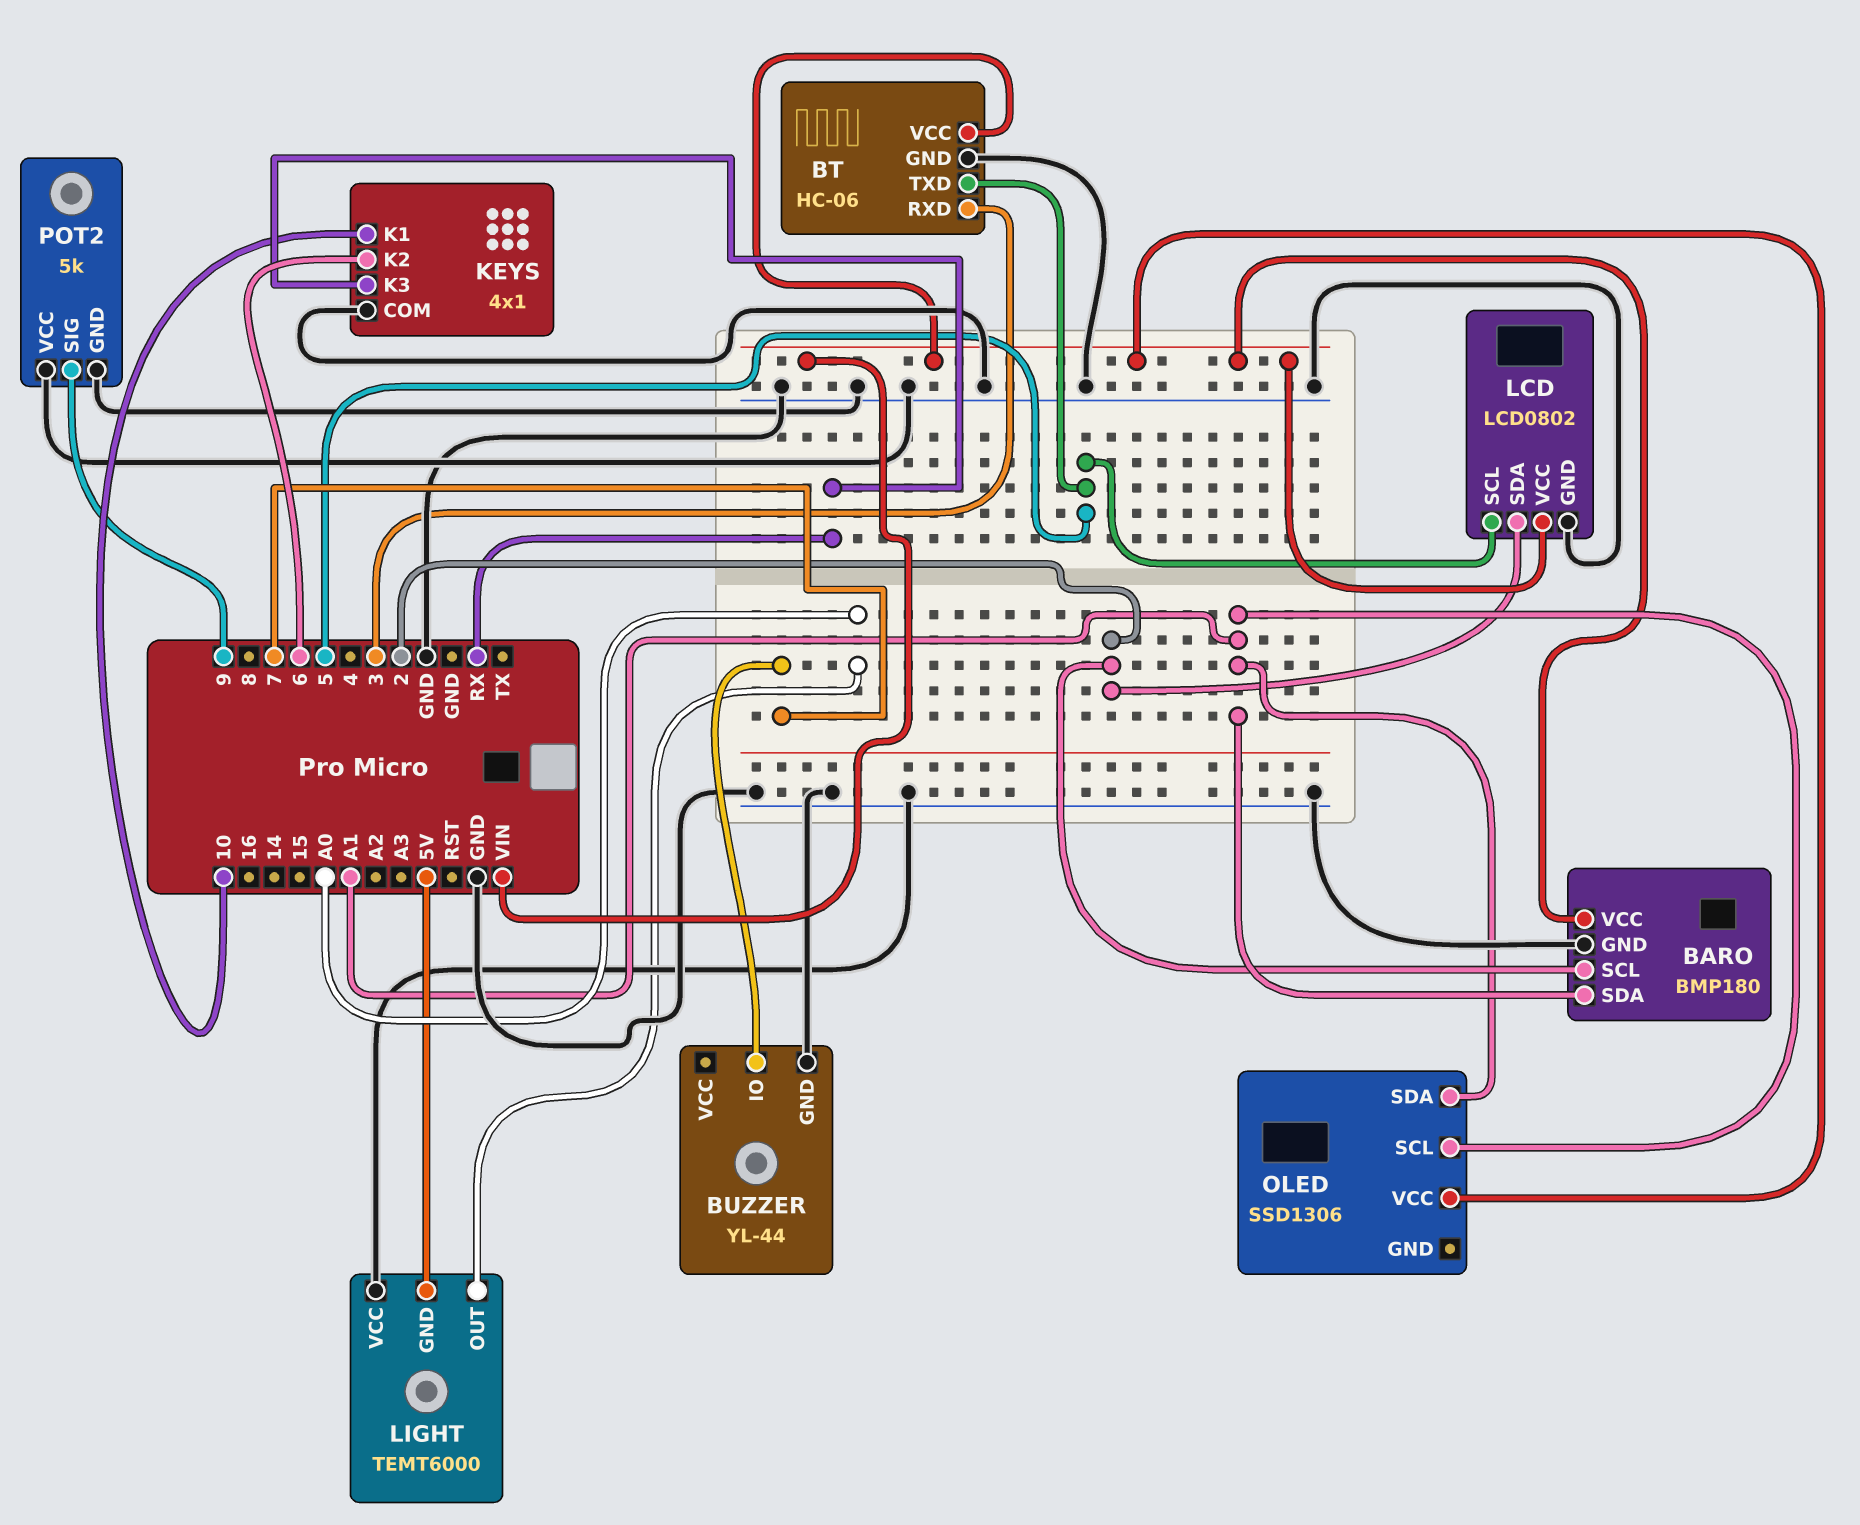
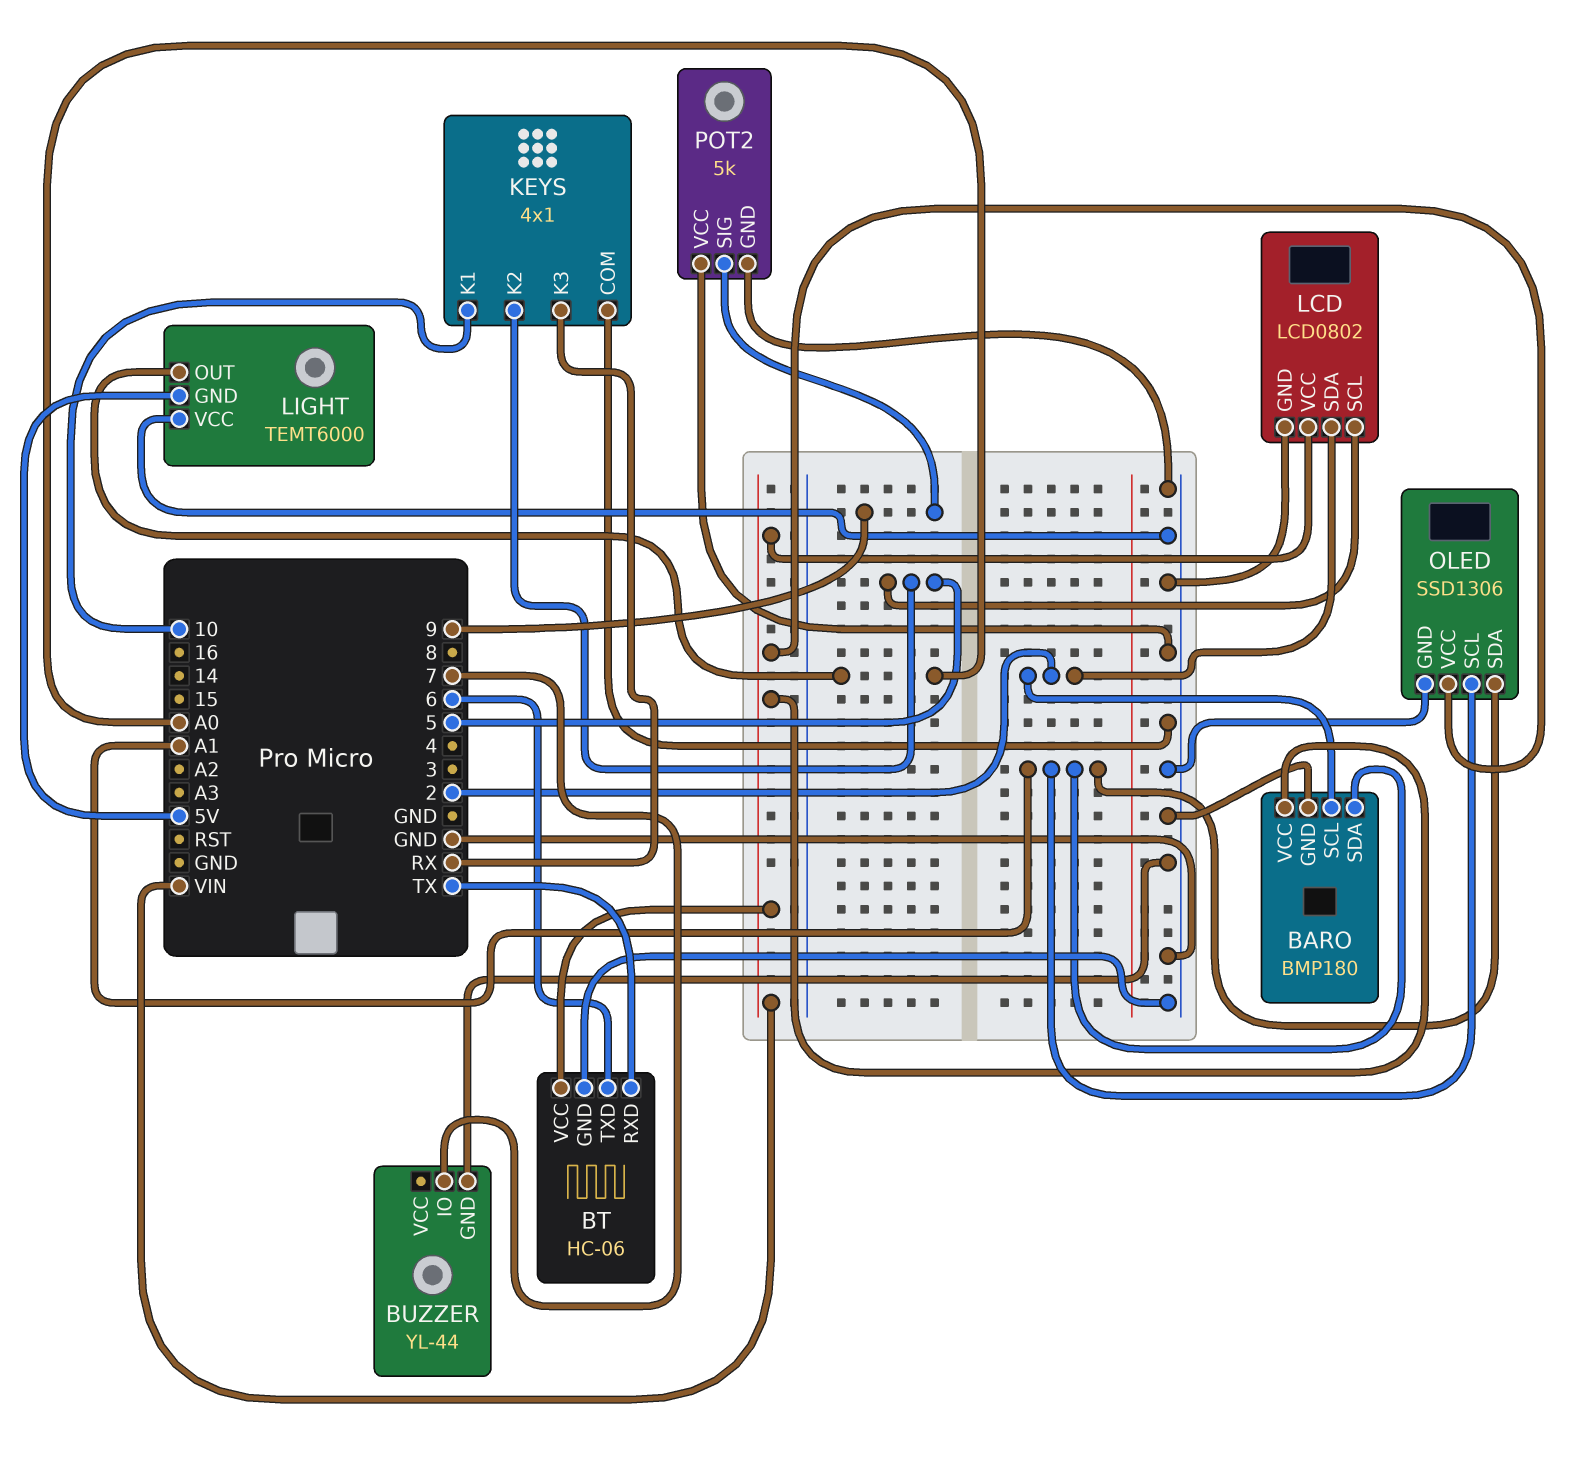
BT pin RXD: 3 -> TX
BT pin TXD: 5 -> 6
KEYS pin K2: 6 -> 5
OLED pin GND: none -> GND

